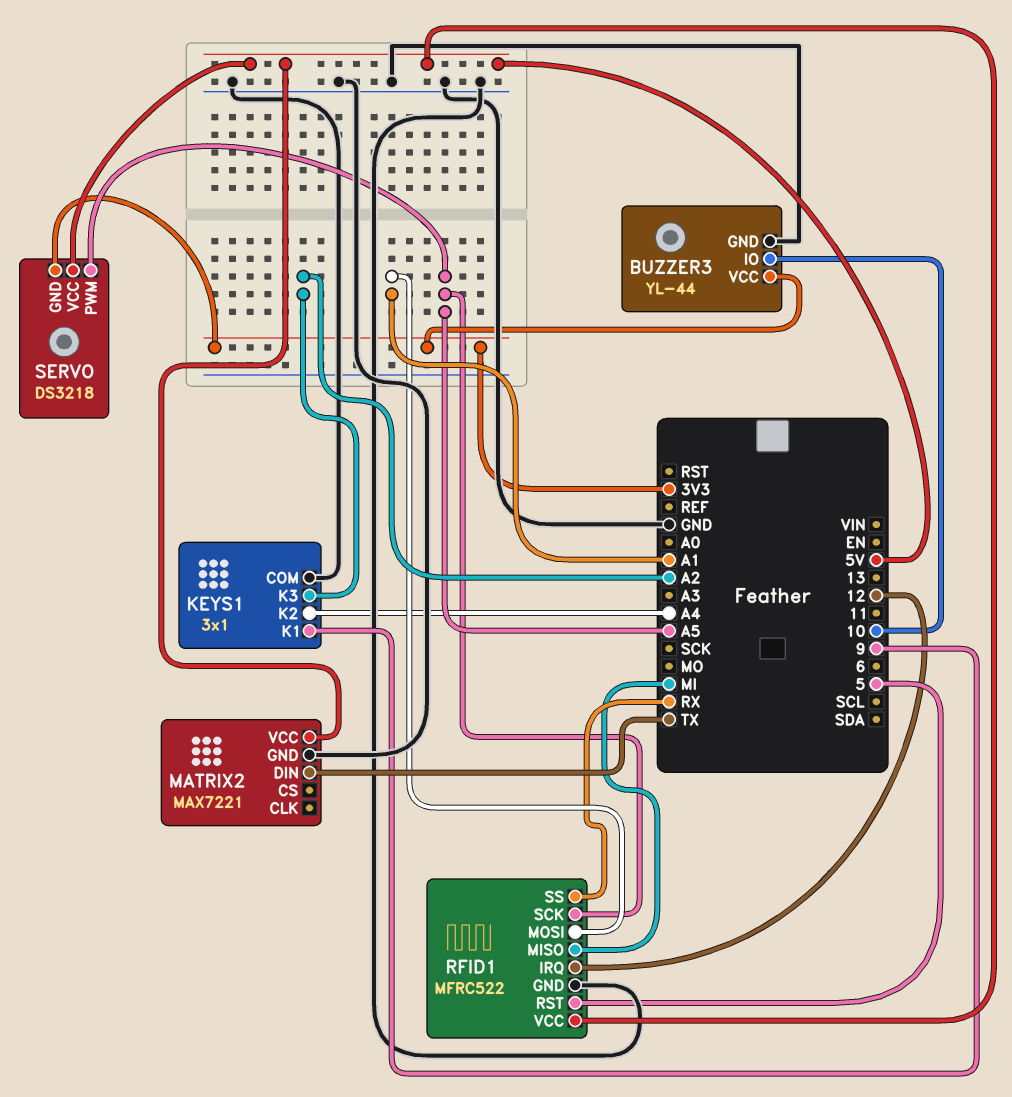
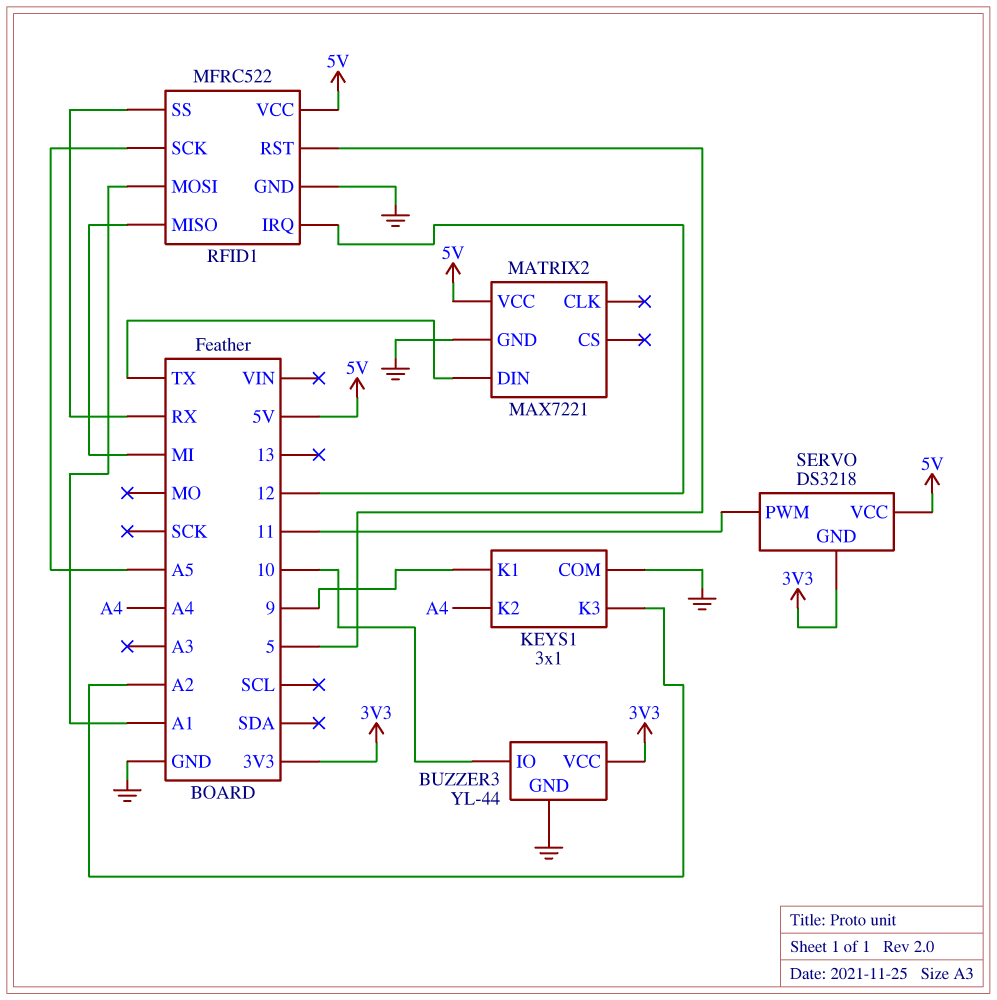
SERVO pin PWM: A5 -> 11

